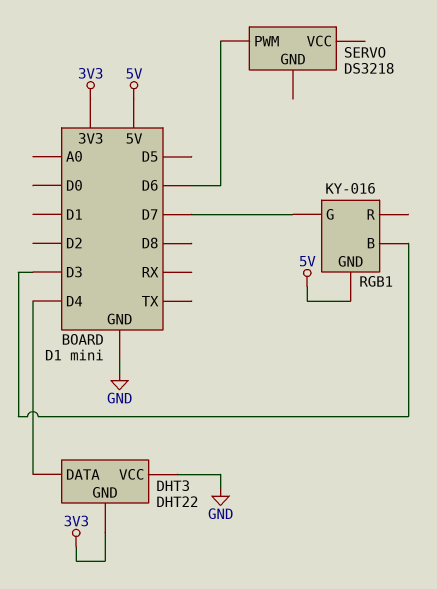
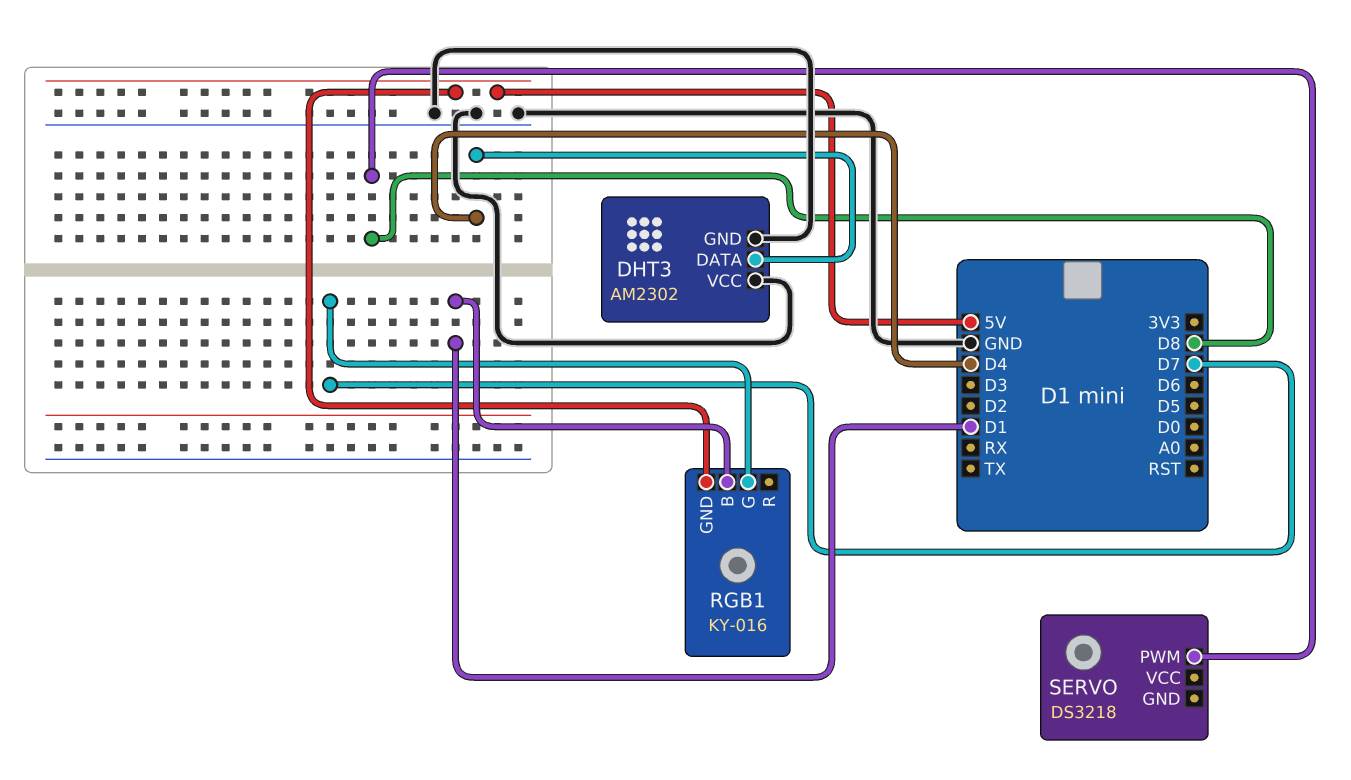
DHT3: DHT22 -> AM2302
DHT3 pin GND: 3V3 -> GND
RGB1 pin B: D3 -> D1
SERVO pin PWM: D6 -> D8

